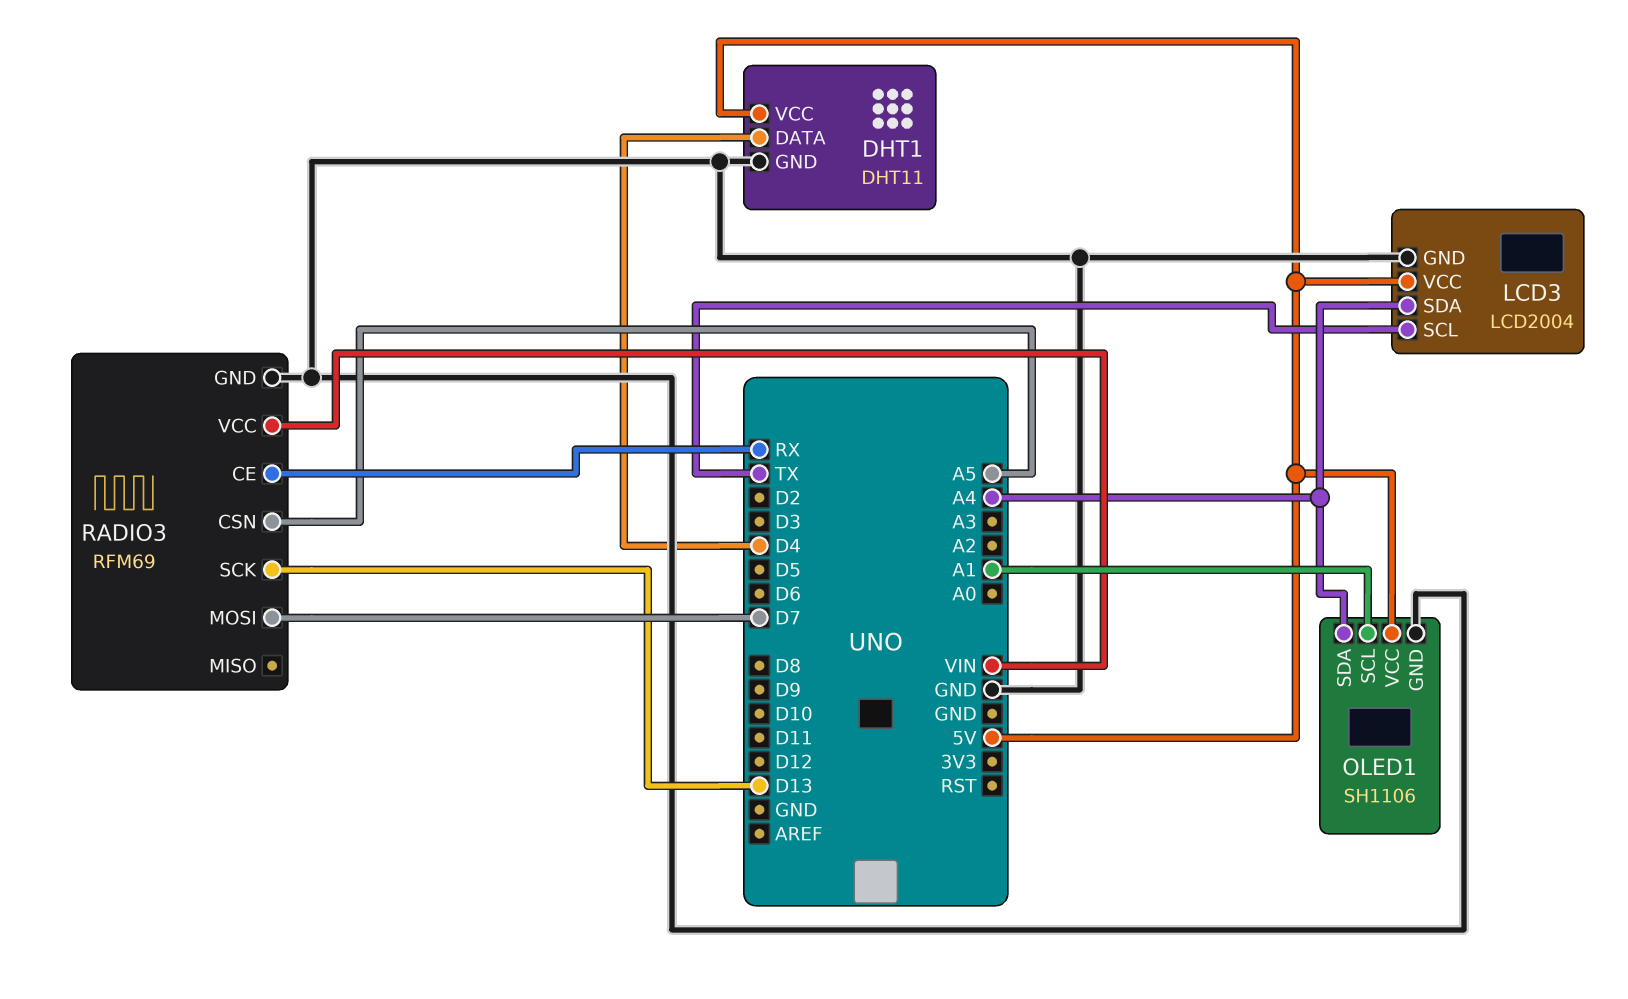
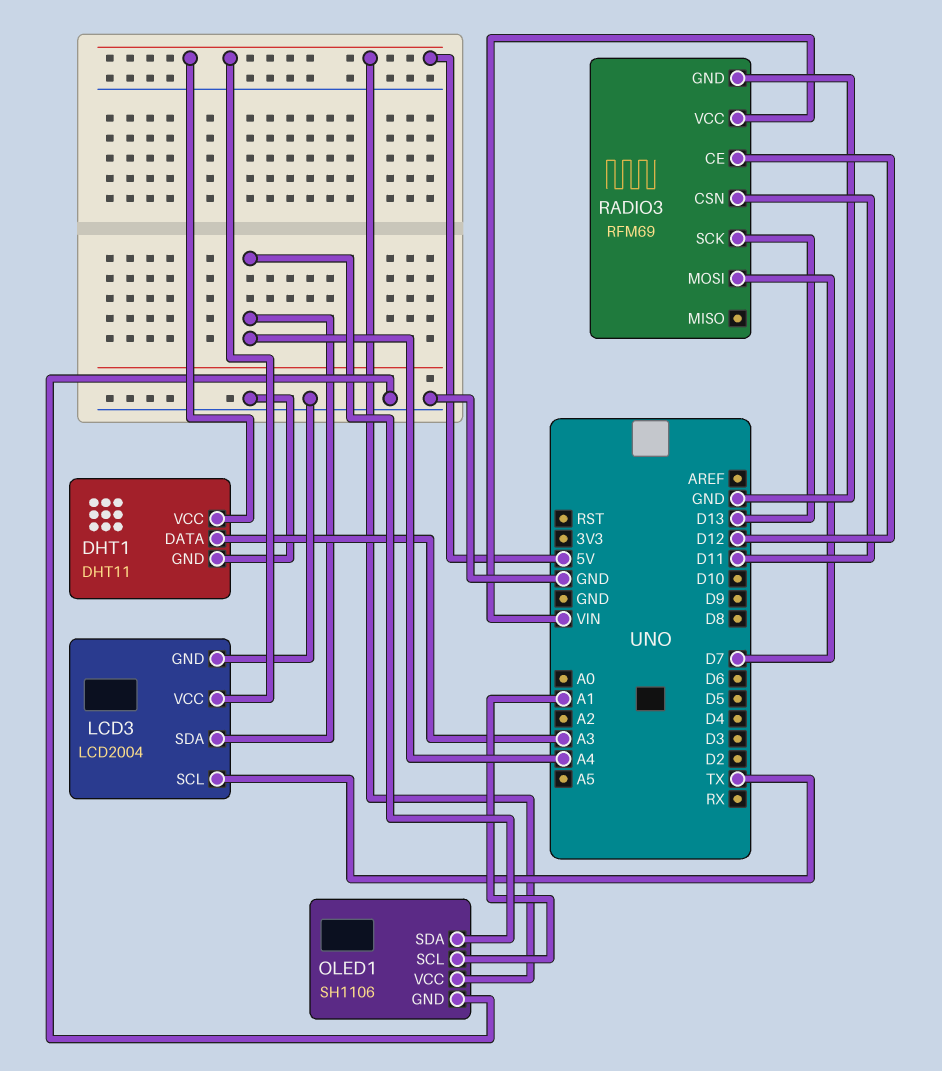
DHT1 pin DATA: D4 -> A3
RADIO3 pin CE: RX -> D12
RADIO3 pin CSN: A5 -> D11

